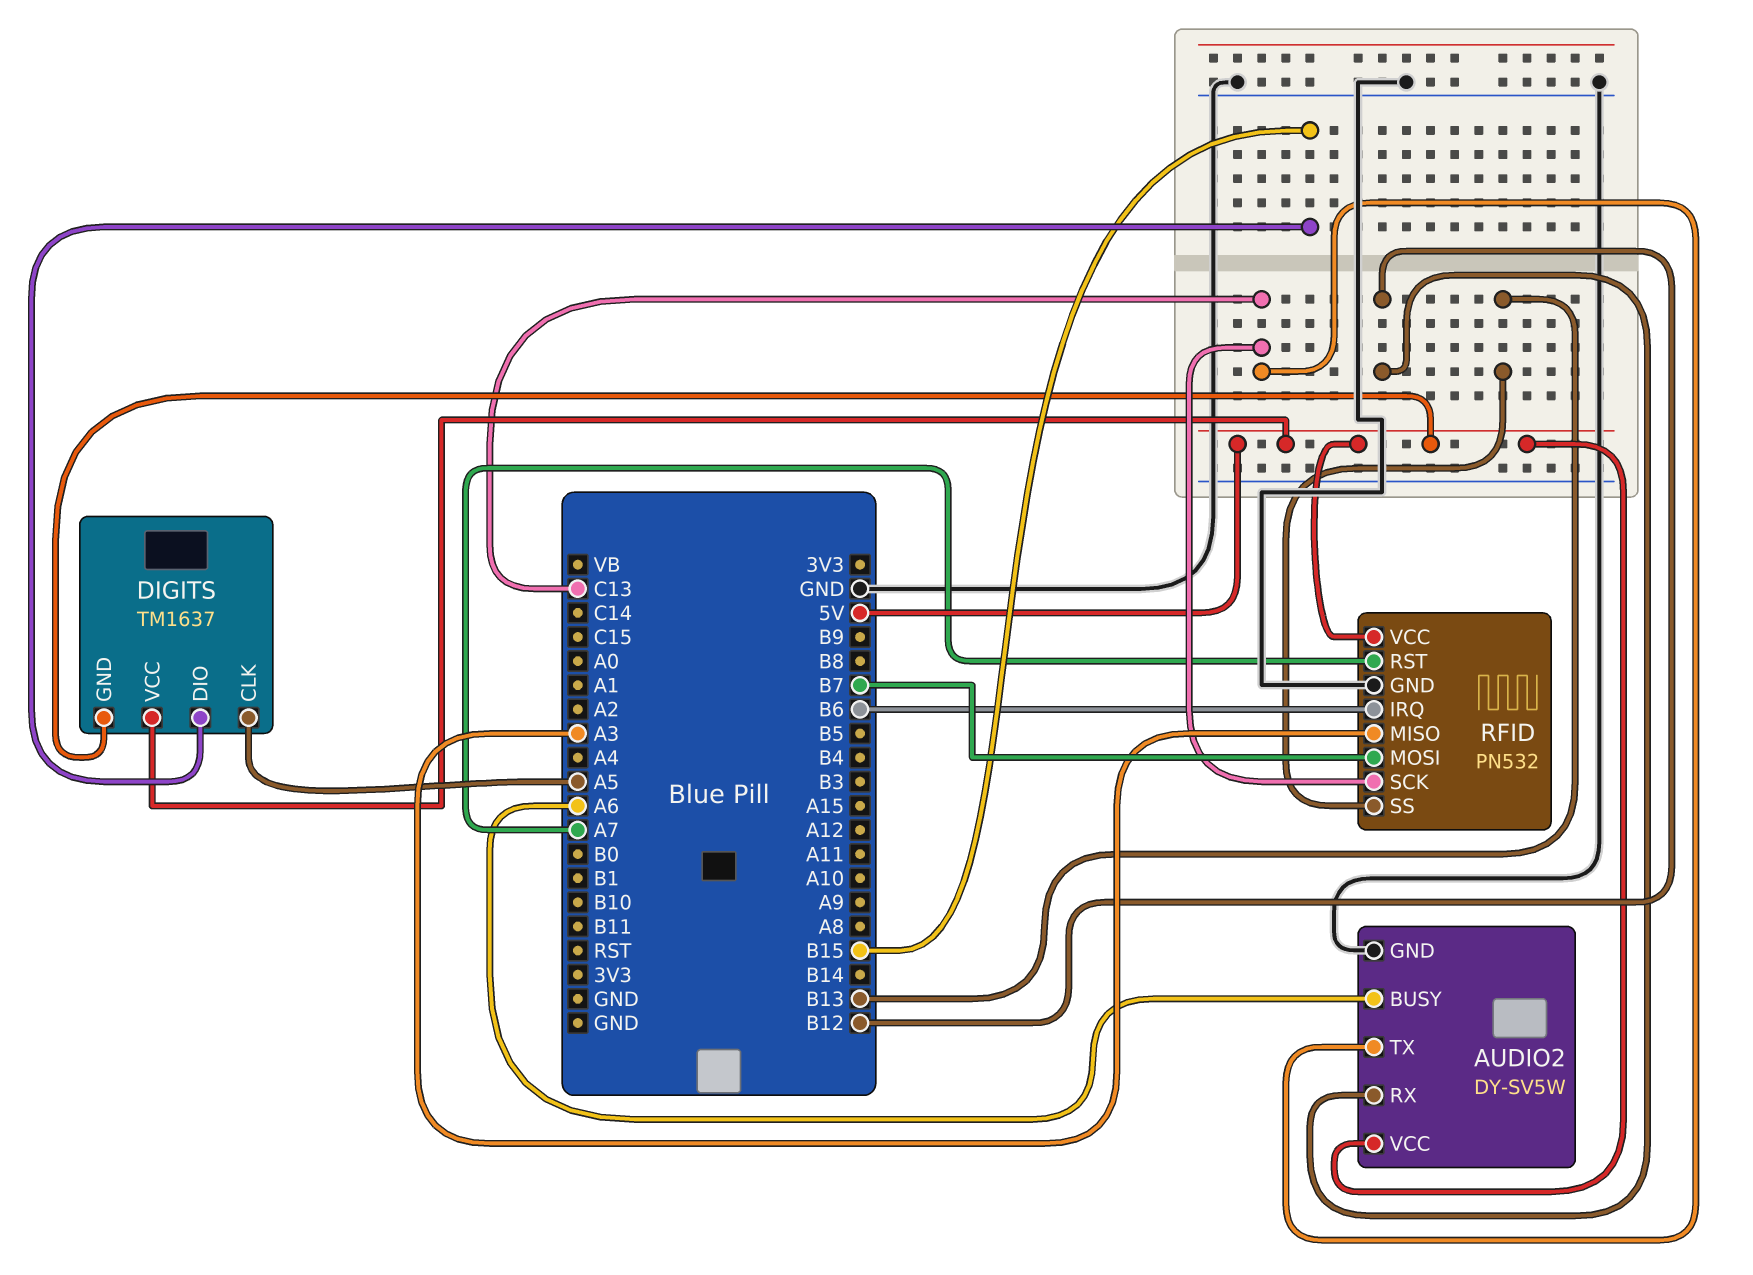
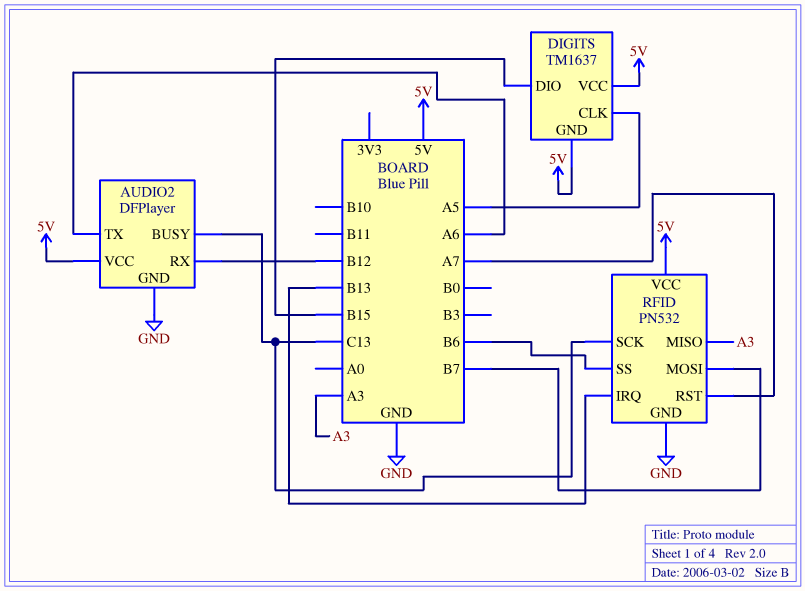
AUDIO2: DY-SV5W -> DFPlayer
AUDIO2 pin BUSY: A6 -> C13
AUDIO2 pin TX: C13 -> A6
RFID pin IRQ: B6 -> B13
RFID pin SS: B13 -> B6

